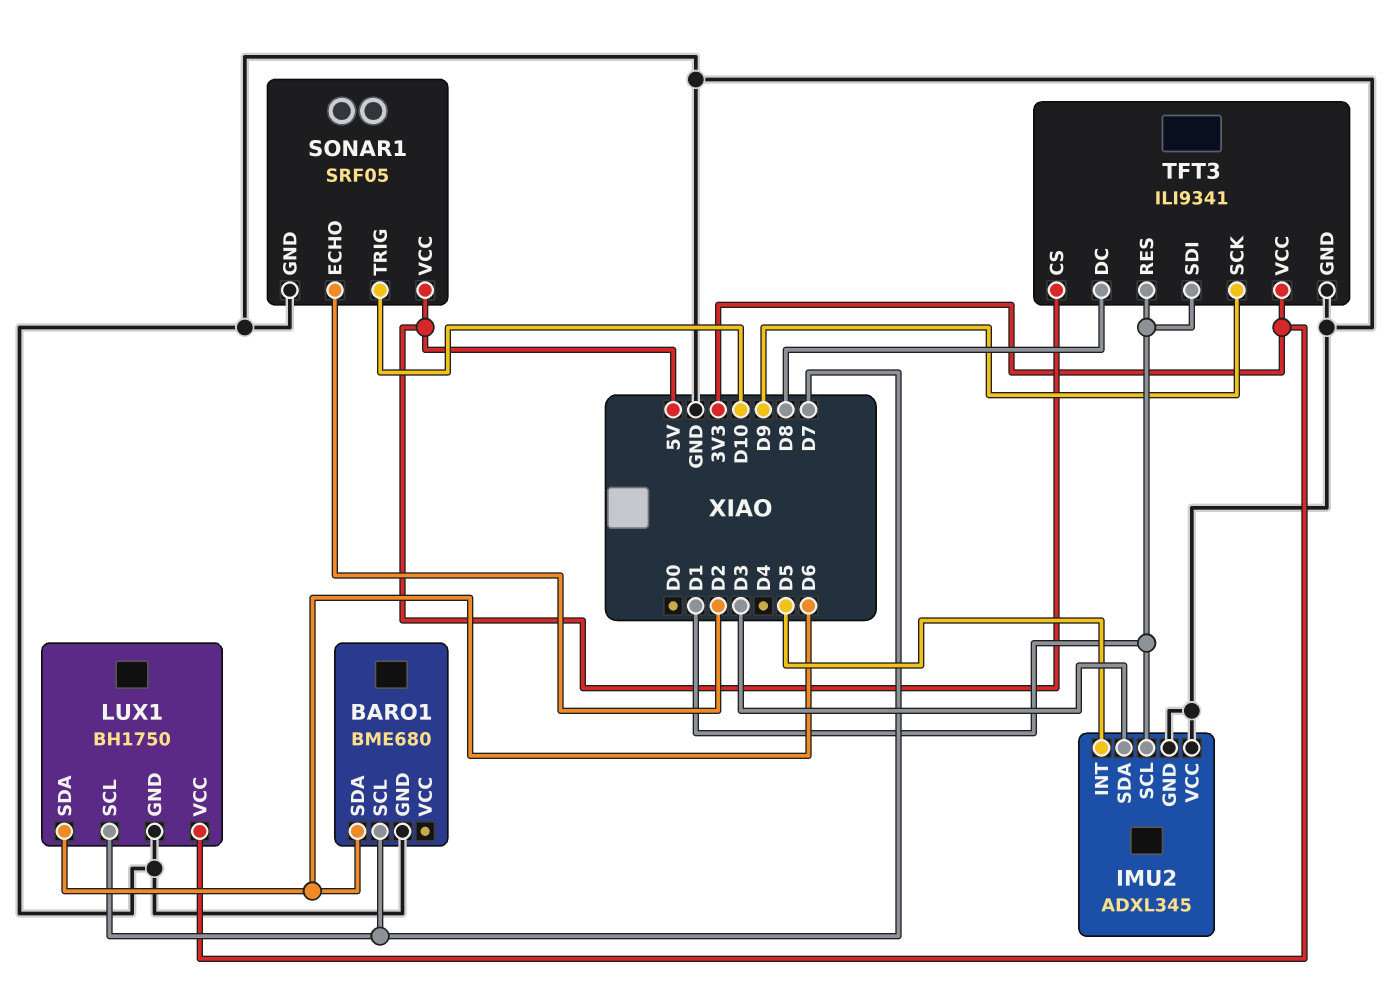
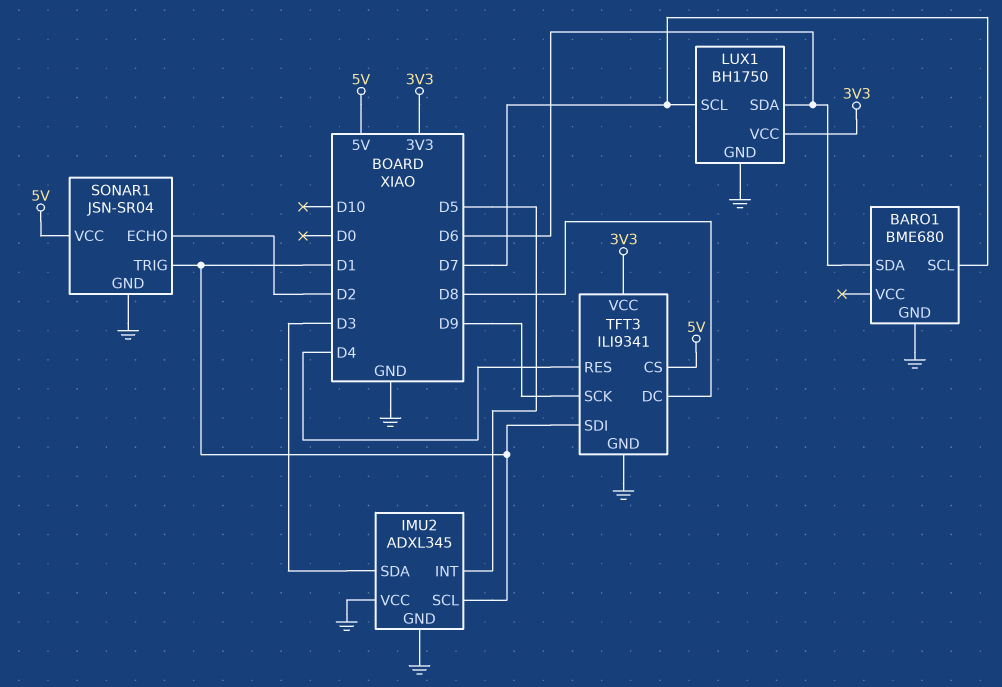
SONAR1: SRF05 -> JSN-SR04
SONAR1 pin TRIG: D10 -> D1
TFT3 pin RES: D1 -> D4

